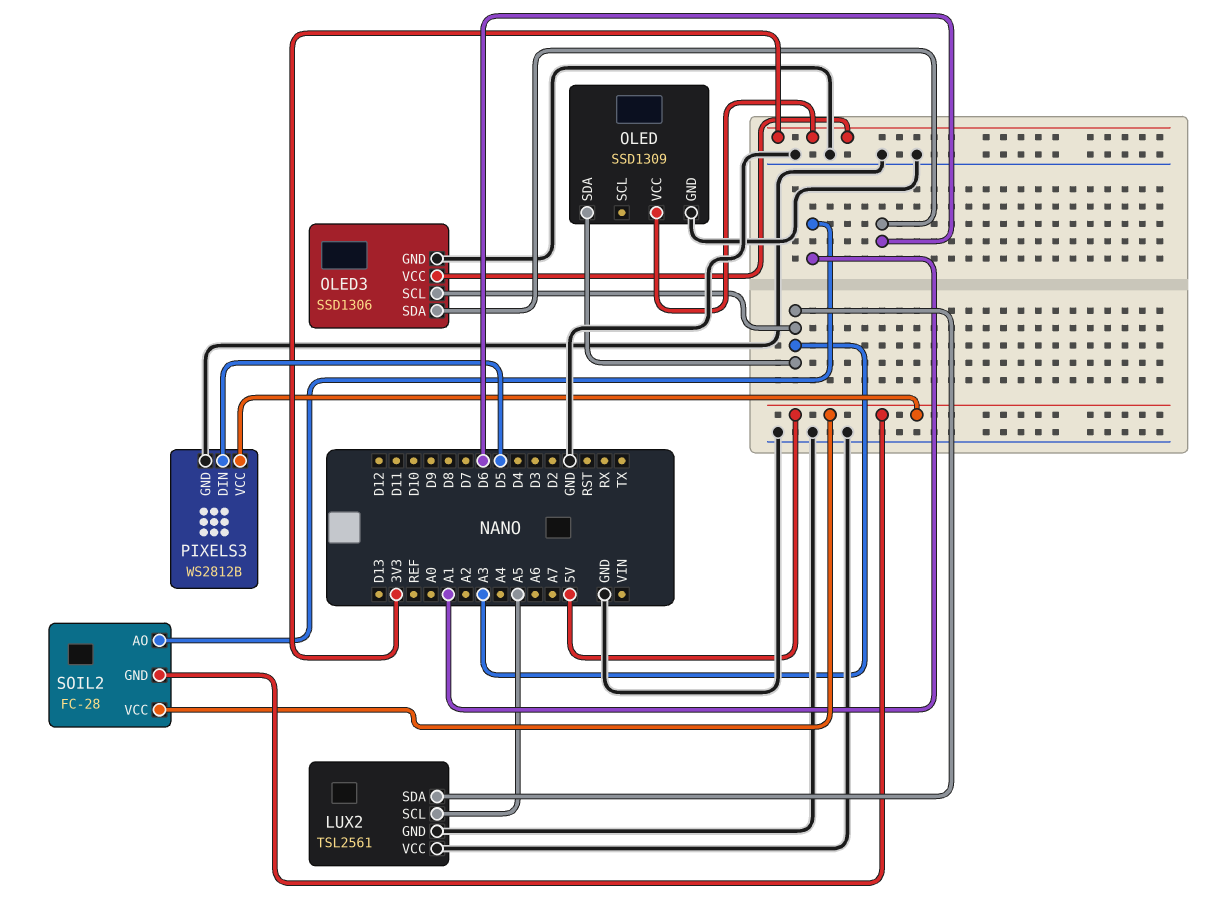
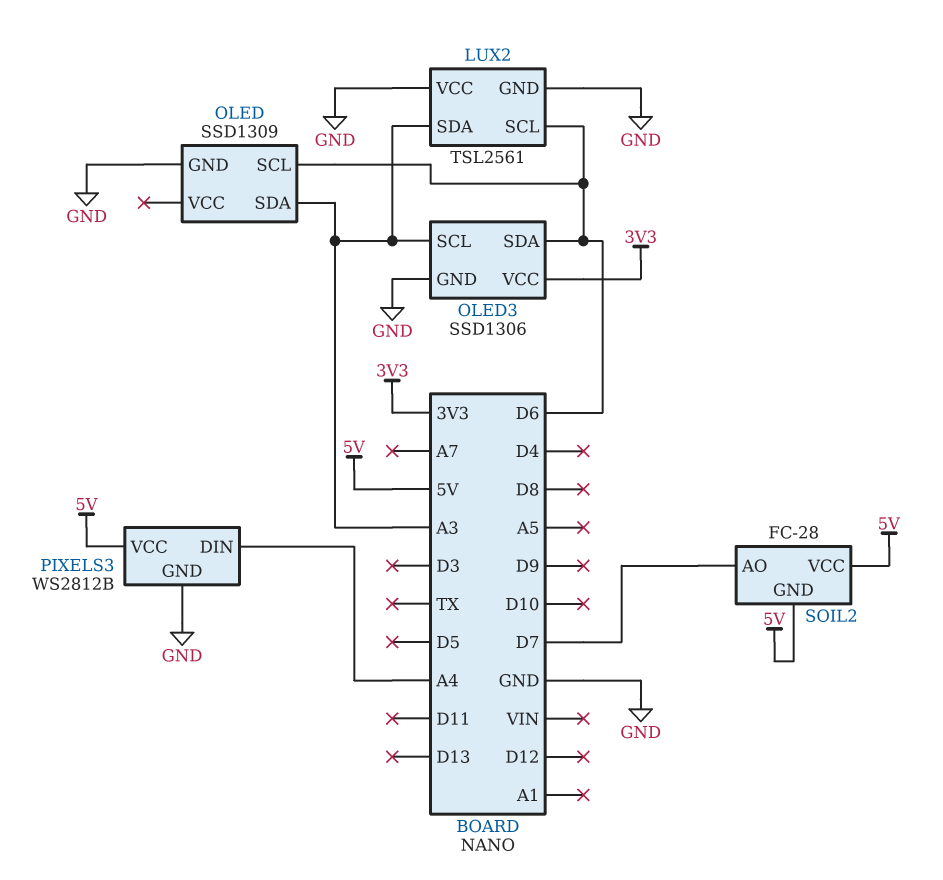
LUX2 pin SCL: A5 -> D6
OLED pin SCL: none -> D6
OLED pin VCC: 3V3 -> none
PIXELS3 pin DIN: D5 -> A4
SOIL2 pin AO: A1 -> D7

